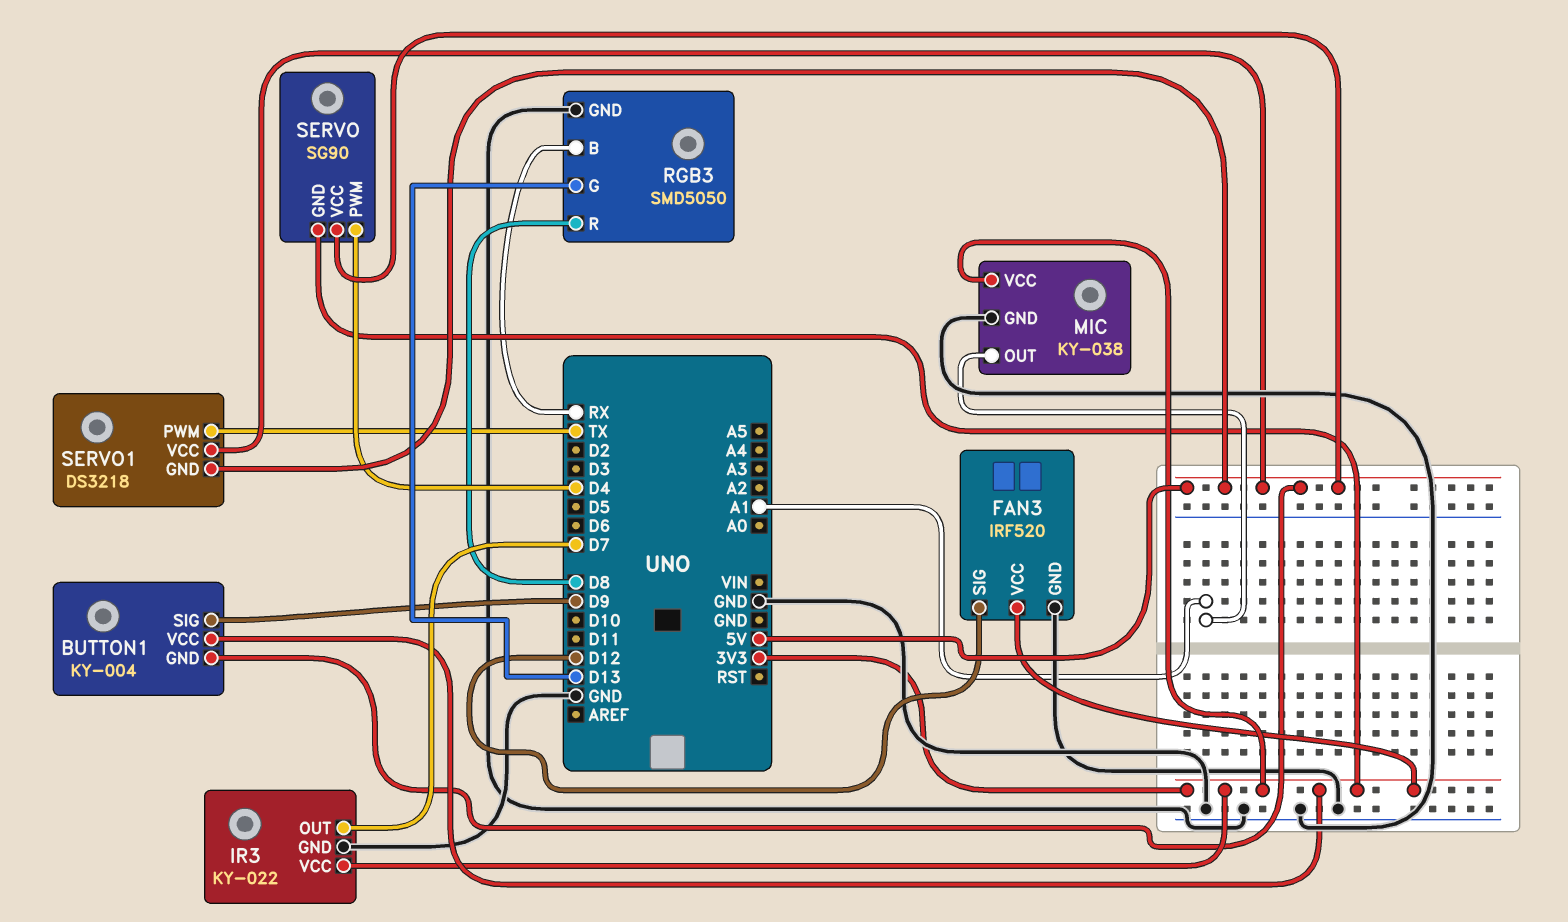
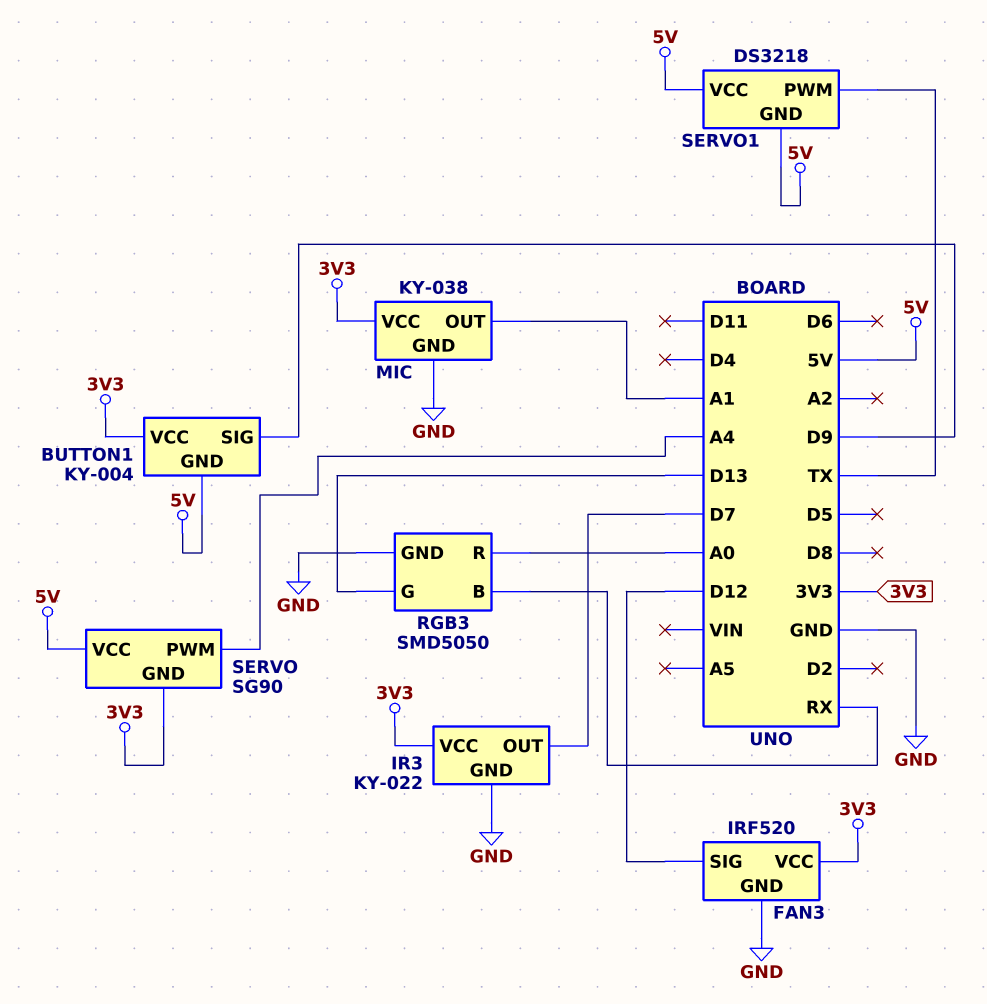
RGB3 pin R: D8 -> A0
SERVO pin PWM: D4 -> A4

